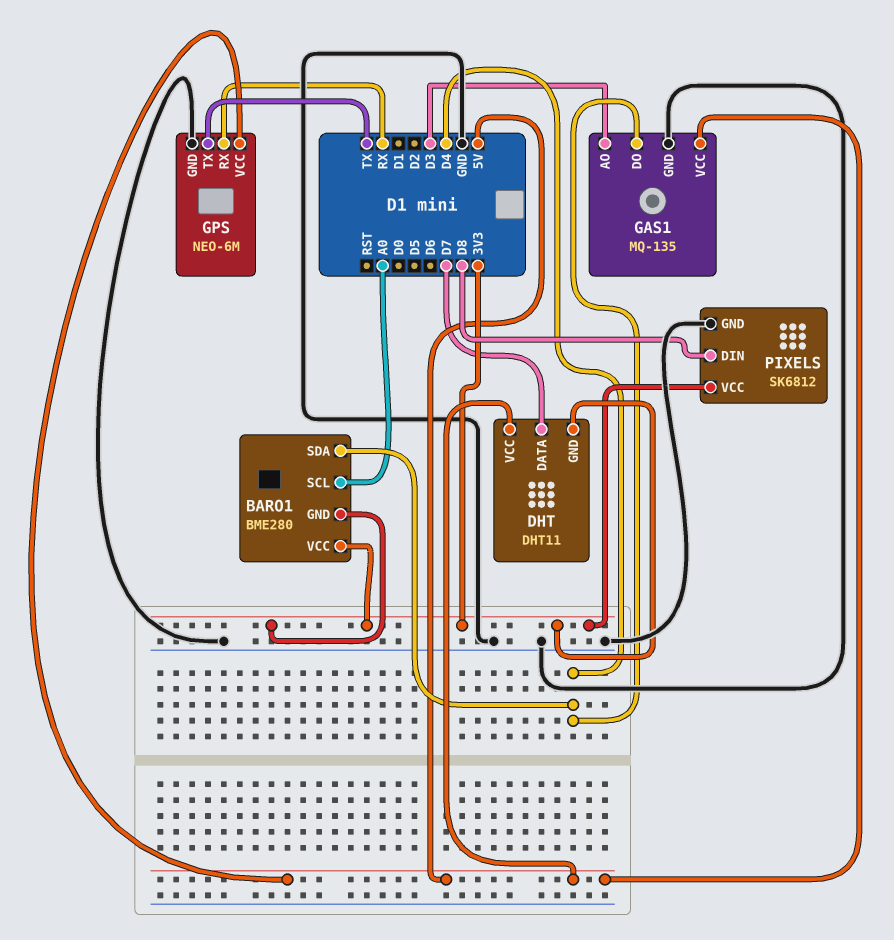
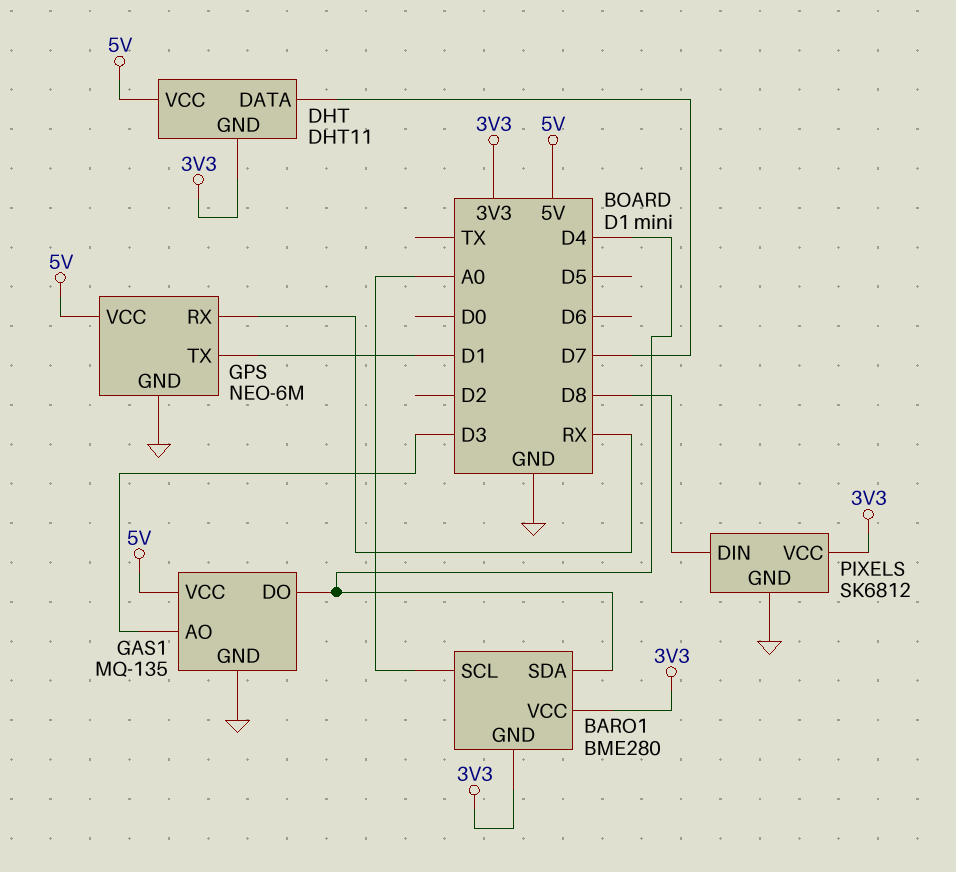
GPS pin TX: TX -> D1

